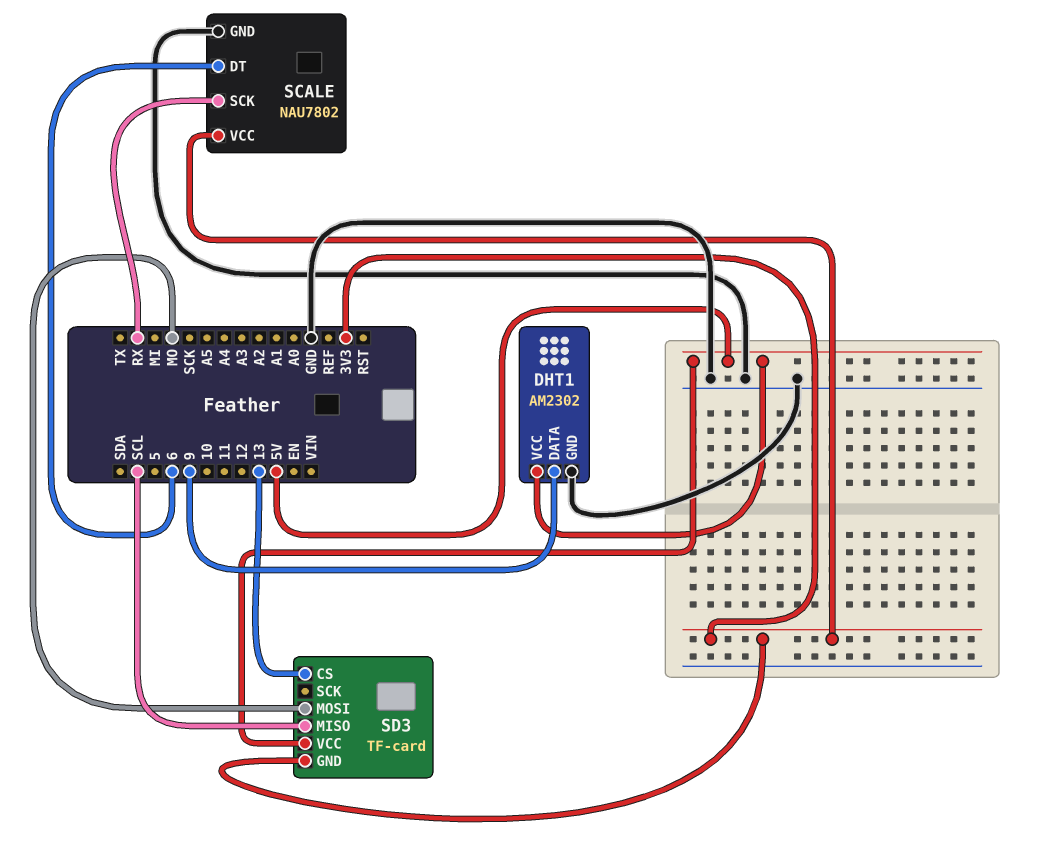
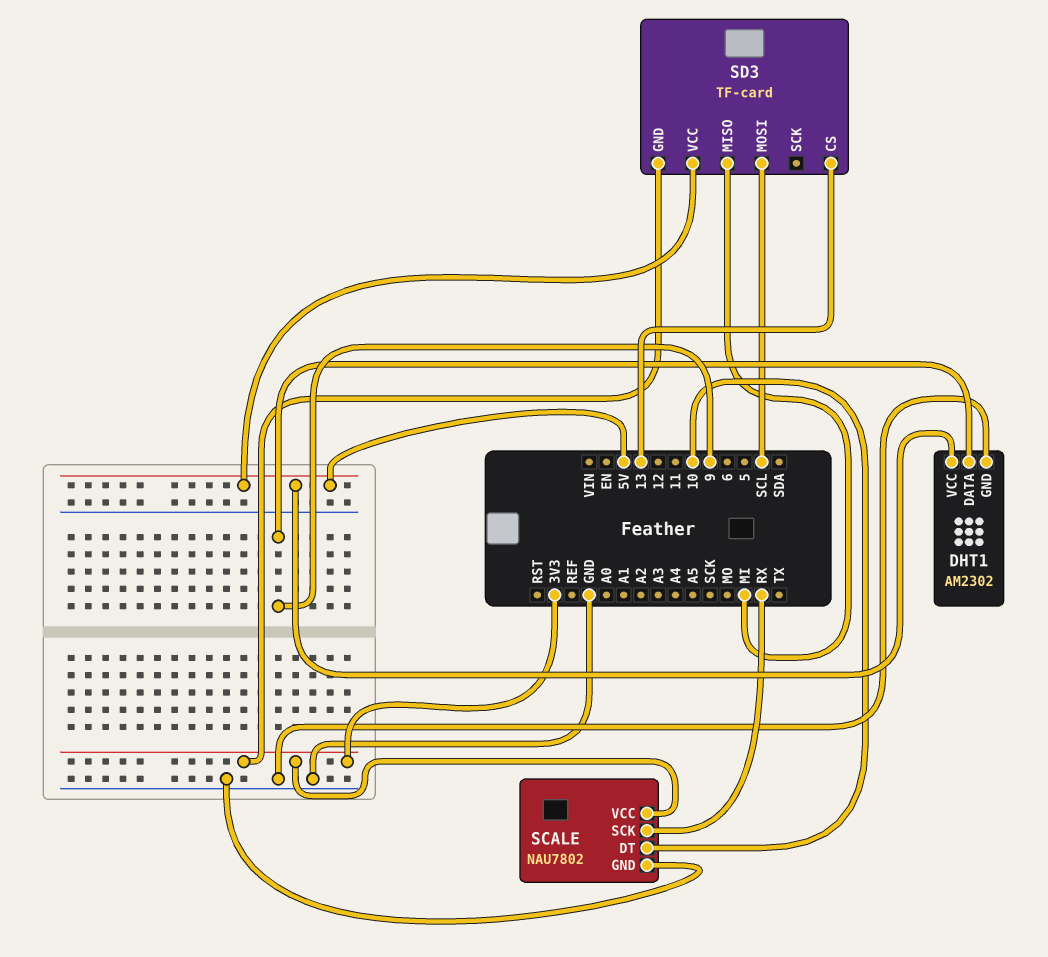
SCALE pin DT: 6 -> 10
SD3 pin MISO: SCL -> MI
SD3 pin MOSI: MO -> SCL

